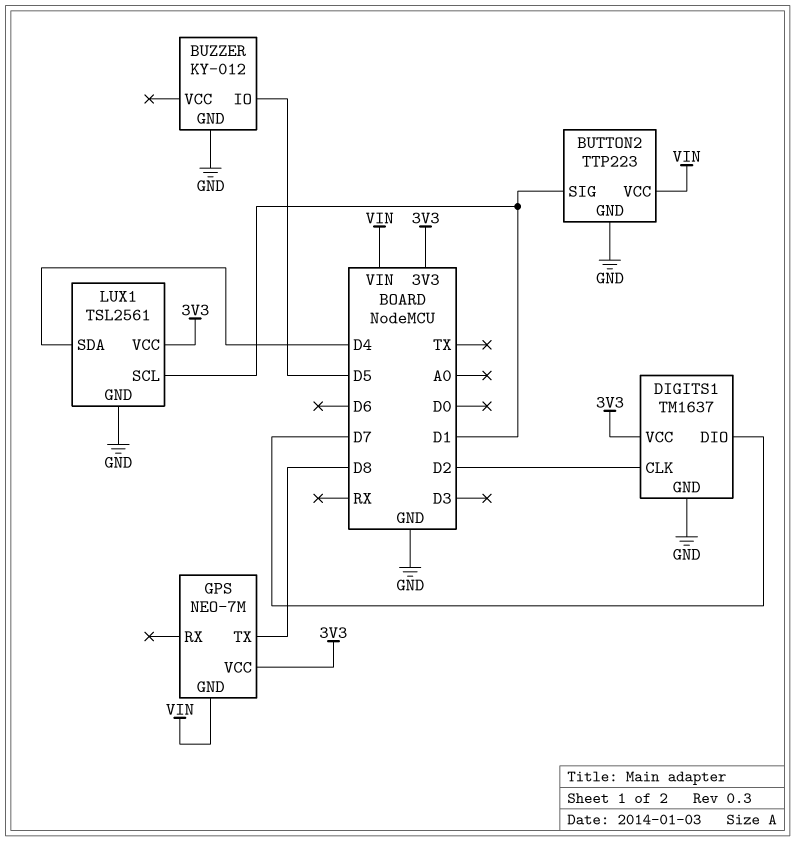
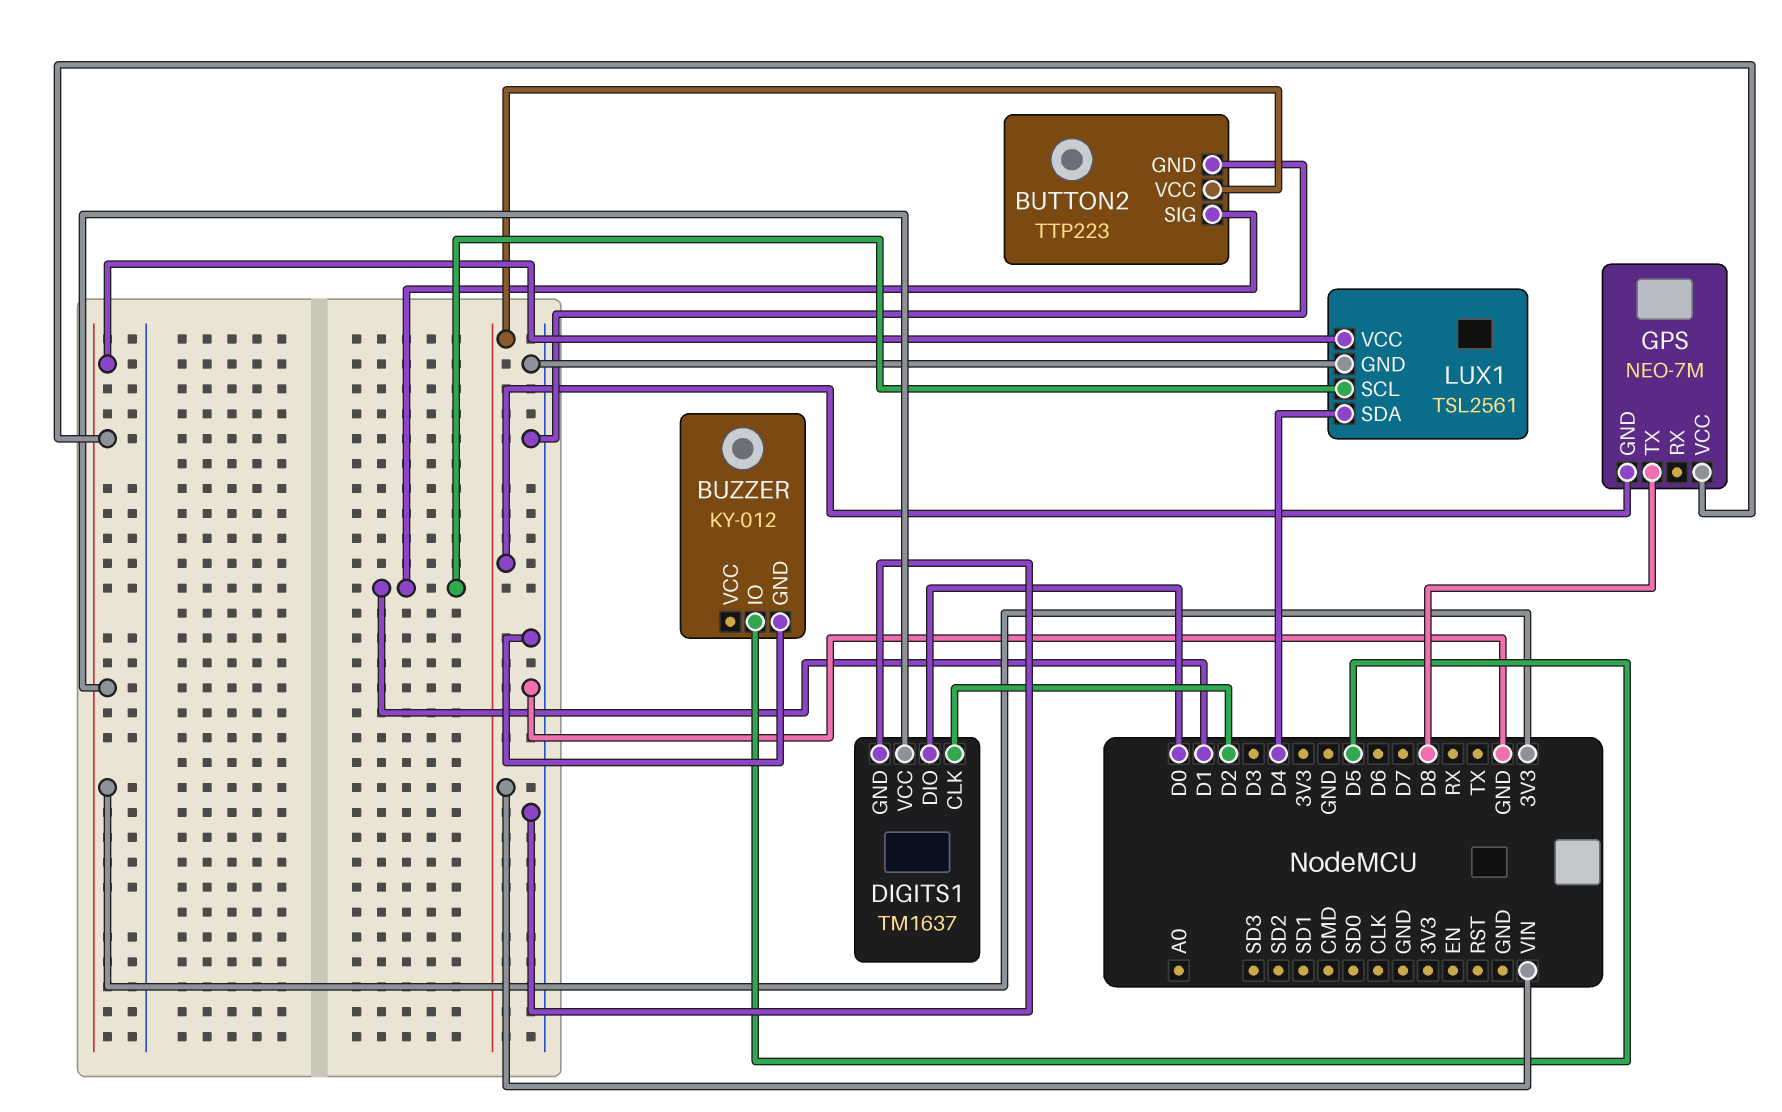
DIGITS1 pin DIO: D7 -> D0

